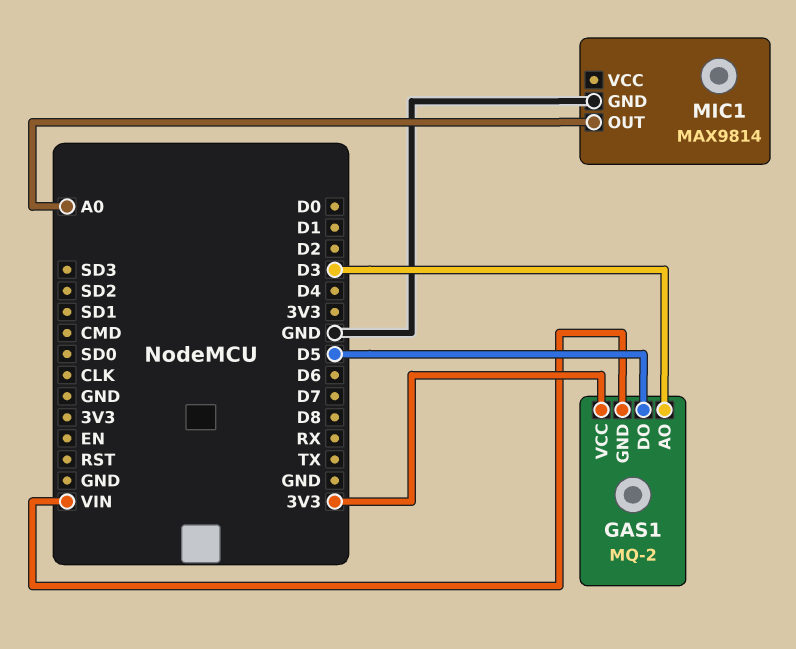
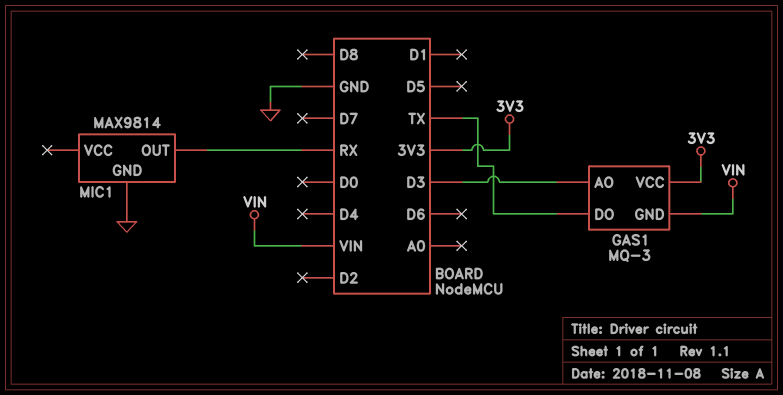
GAS1: MQ-2 -> MQ-3
GAS1 pin DO: D5 -> TX
MIC1 pin OUT: A0 -> RX

